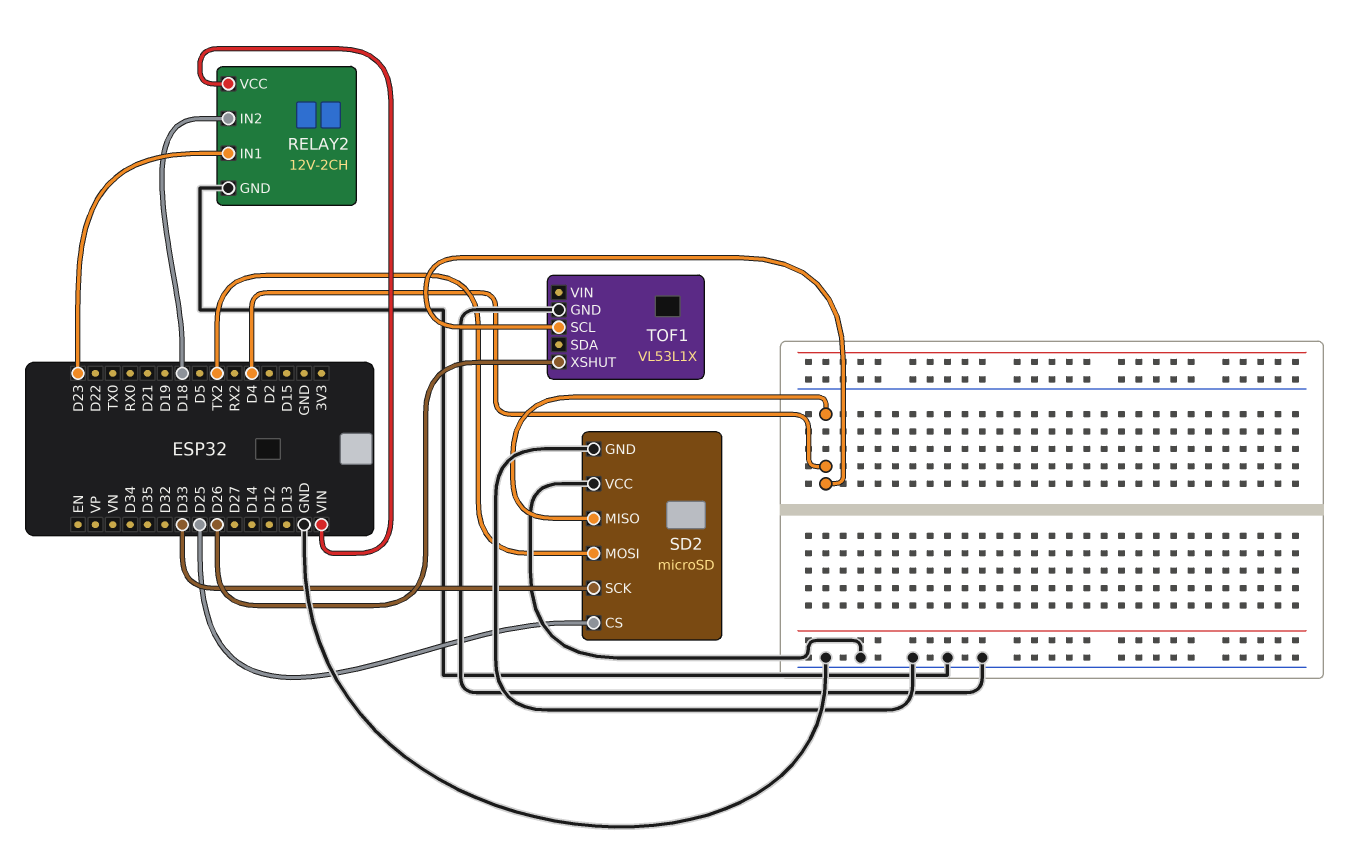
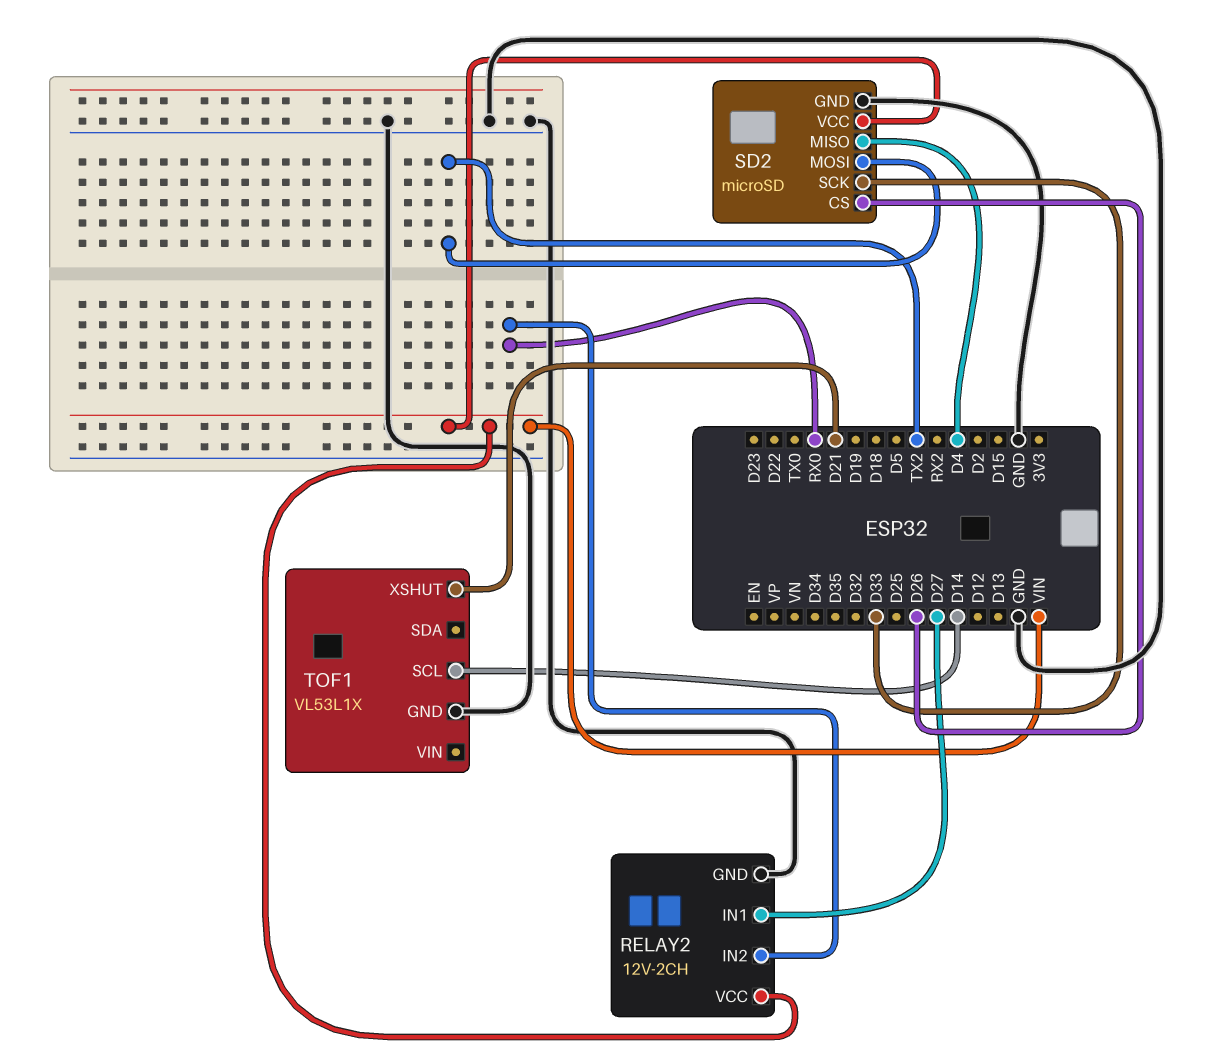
RELAY2 pin IN1: D23 -> D27
RELAY2 pin IN2: D18 -> RX0
SD2 pin CS: D25 -> D26
SD2 pin VCC: GND -> VIN
TOF1 pin SCL: D4 -> D14
TOF1 pin XSHUT: D26 -> D21

